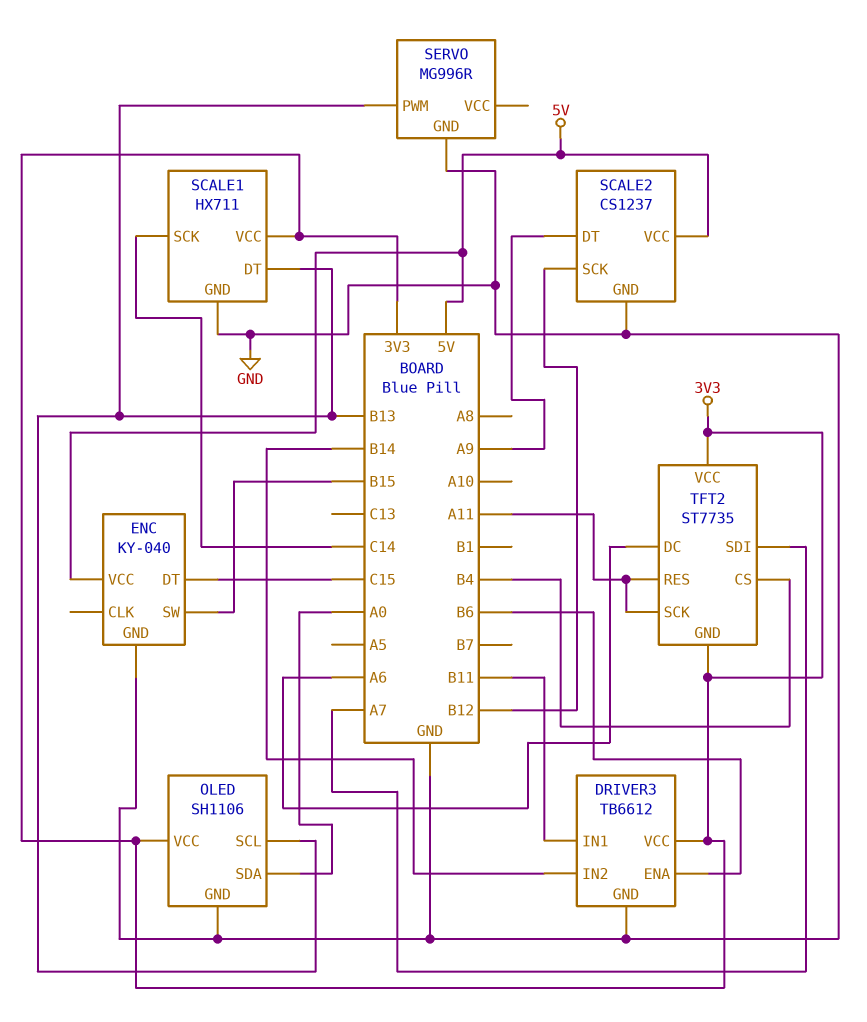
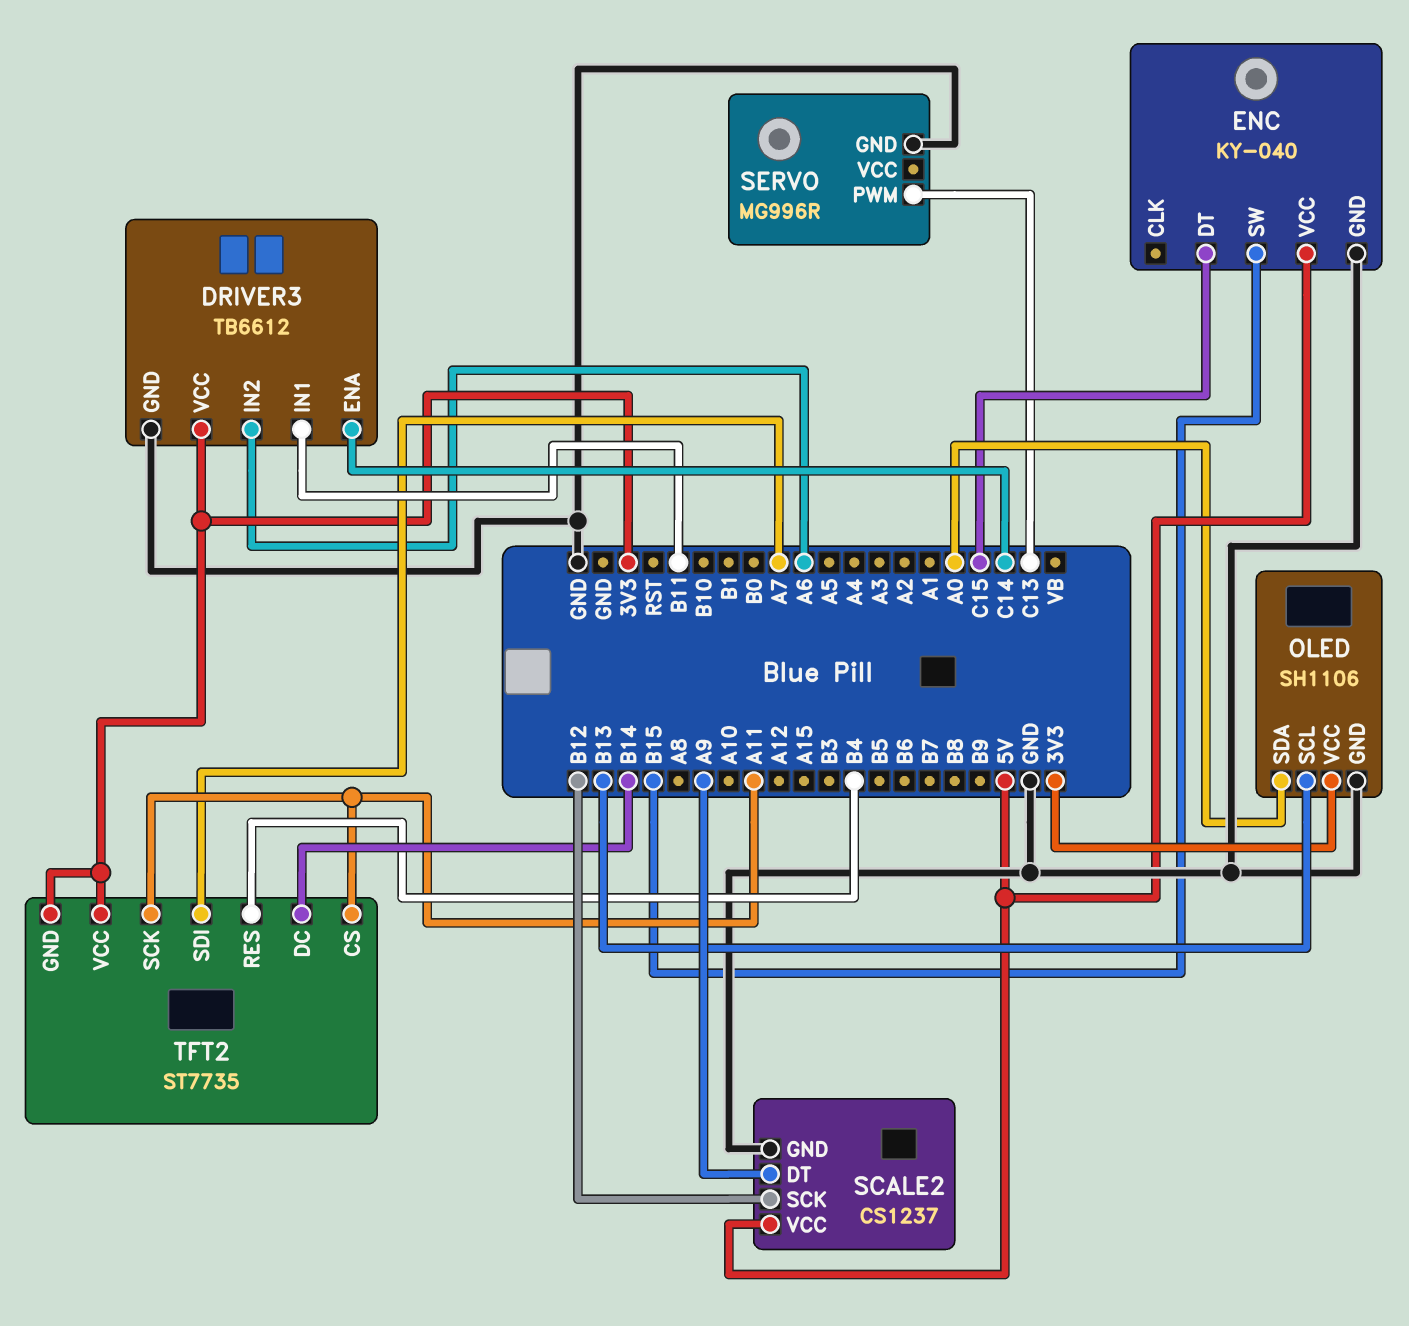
DRIVER3 pin ENA: B6 -> C14
DRIVER3 pin IN2: B14 -> A6
SCALE1: HX711 -> none
SCALE1 pin DT: B13 -> none
SCALE1 pin GND: GND -> none
SCALE1 pin SCK: C14 -> none
SCALE1 pin VCC: 3V3 -> none
SERVO pin PWM: B13 -> C13
TFT2 pin CS: B4 -> A11
TFT2 pin DC: A6 -> B14
TFT2 pin RES: A11 -> B4

